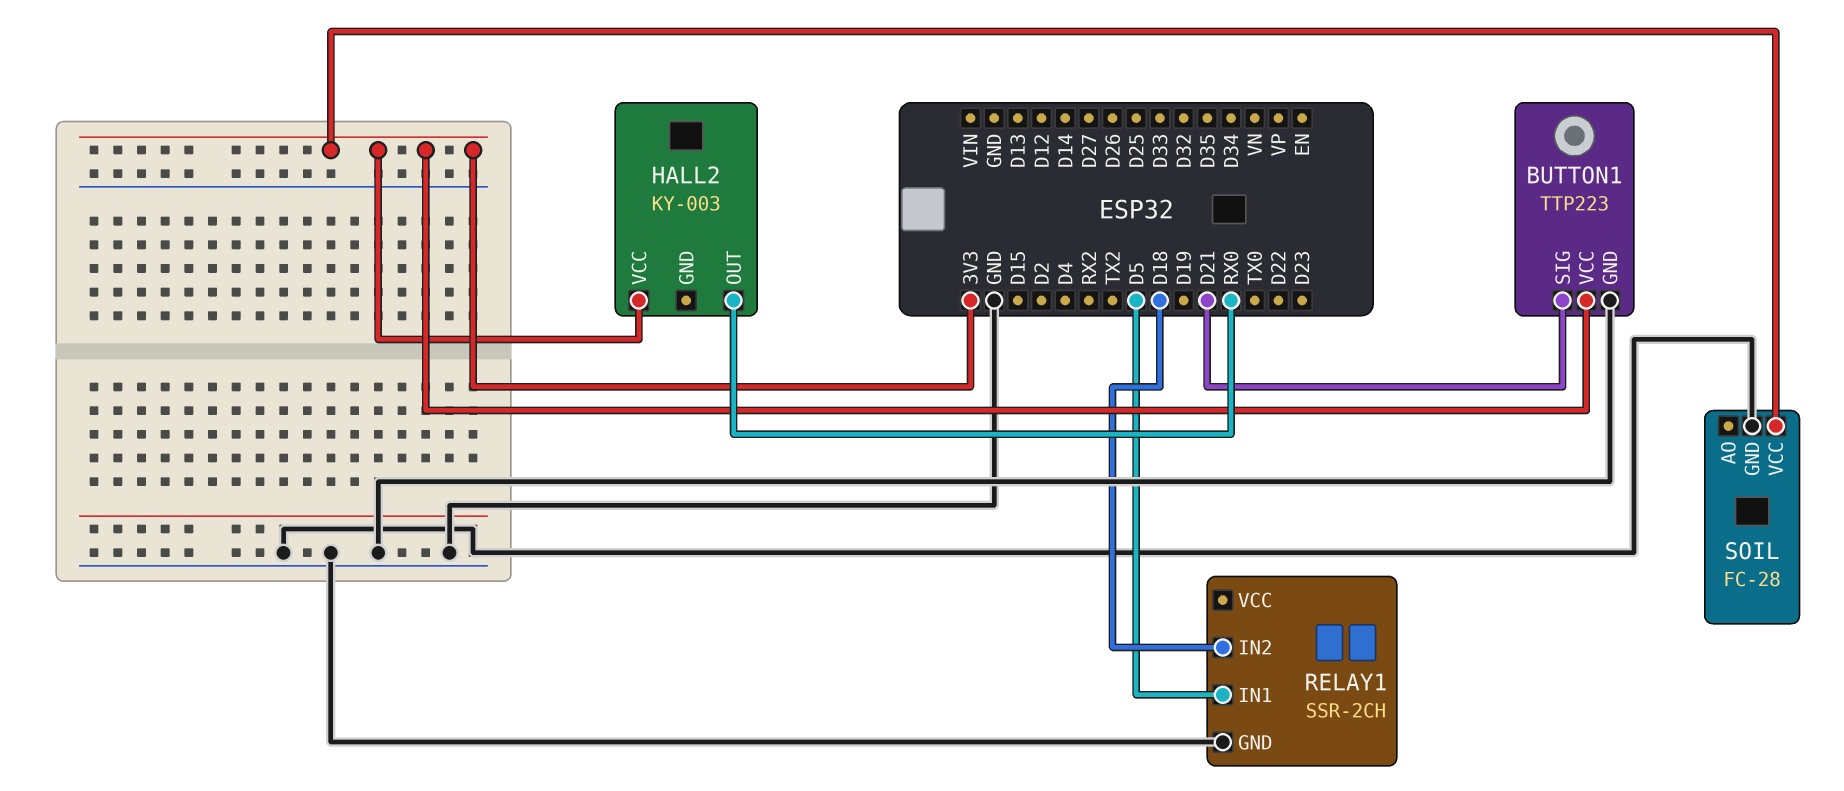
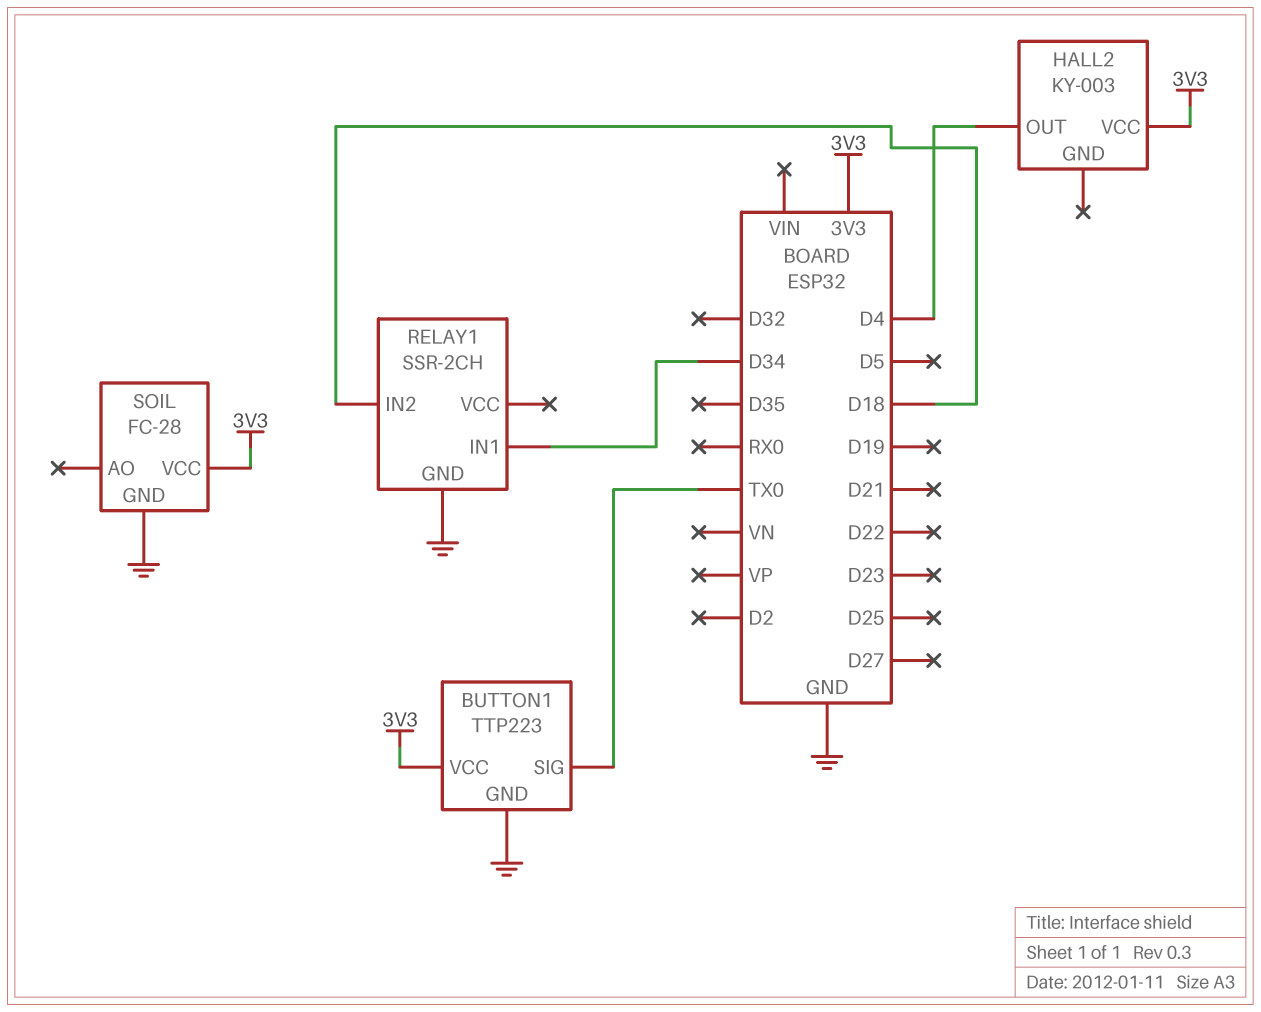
BUTTON1 pin SIG: D21 -> TX0
HALL2 pin OUT: RX0 -> D4
RELAY1 pin IN1: D5 -> D34

